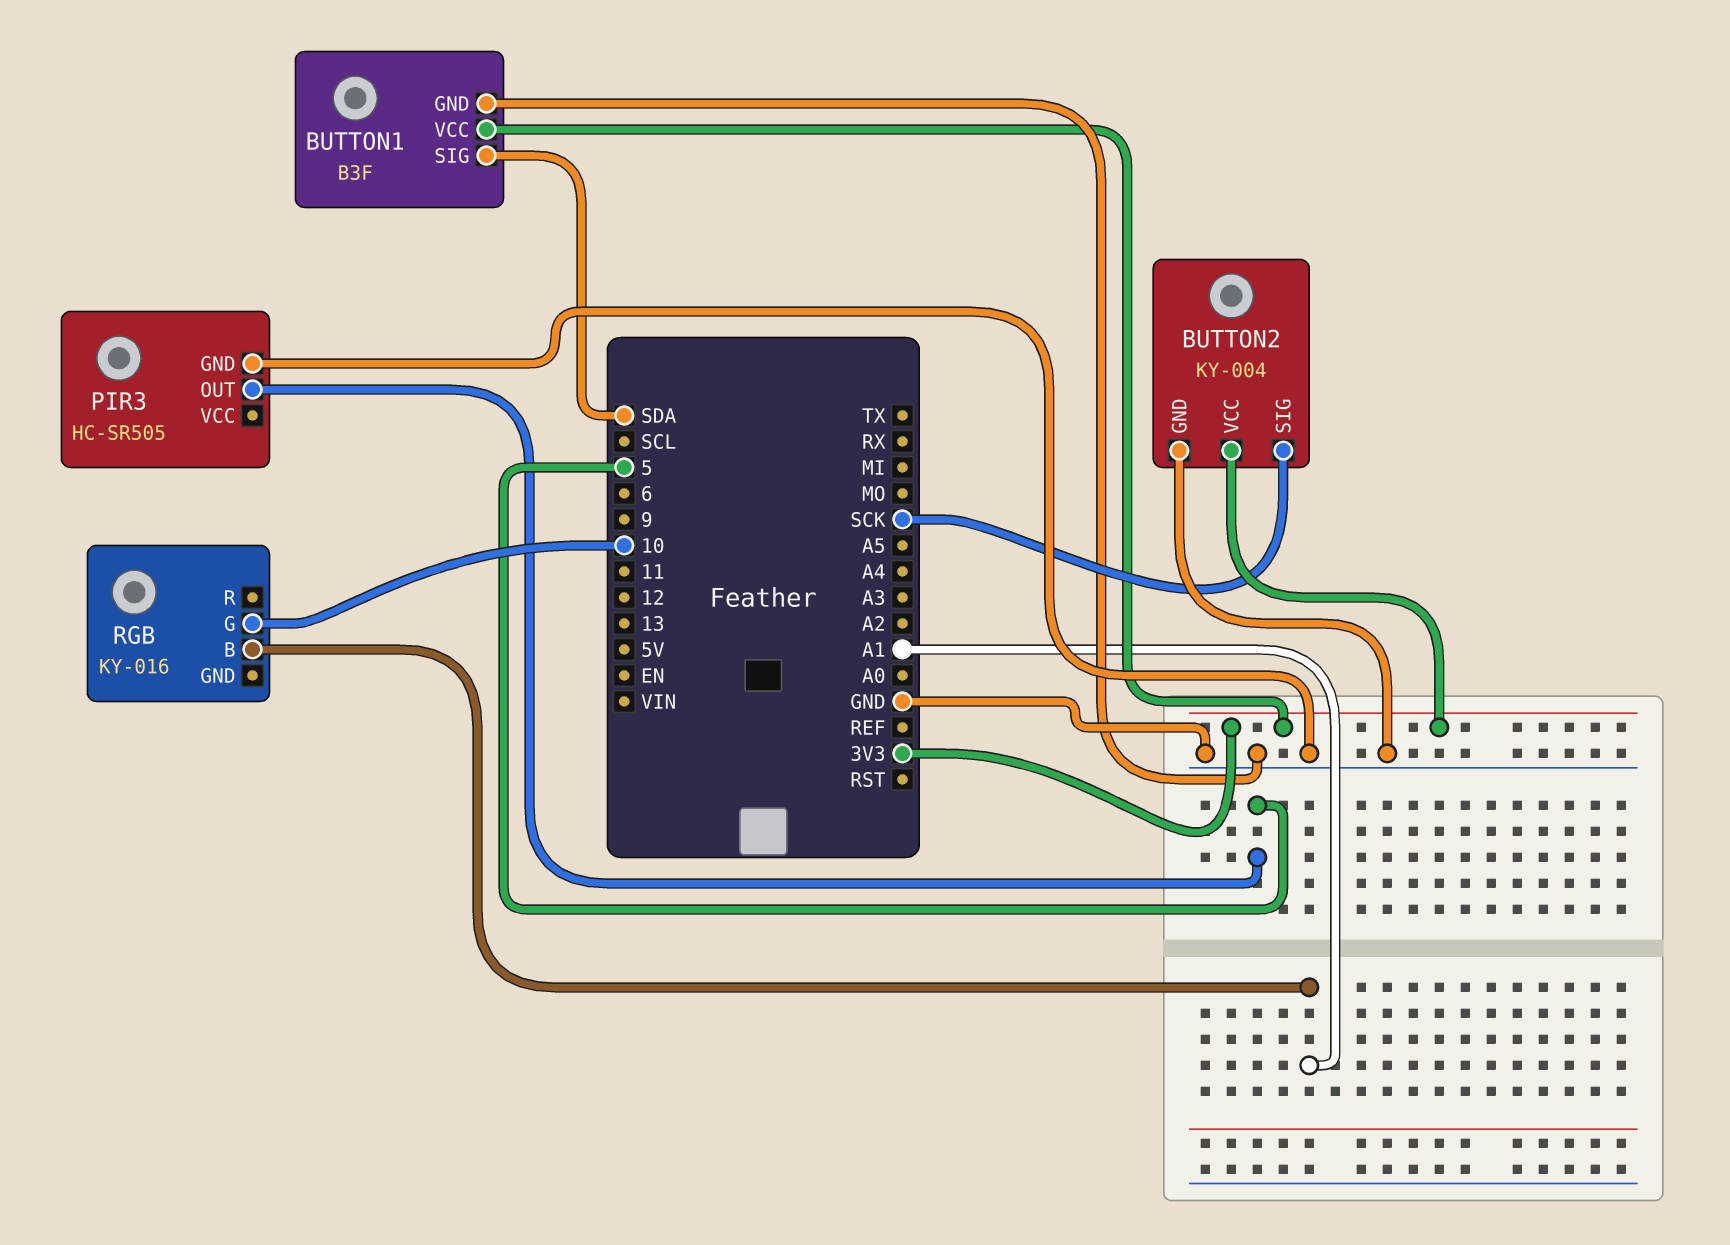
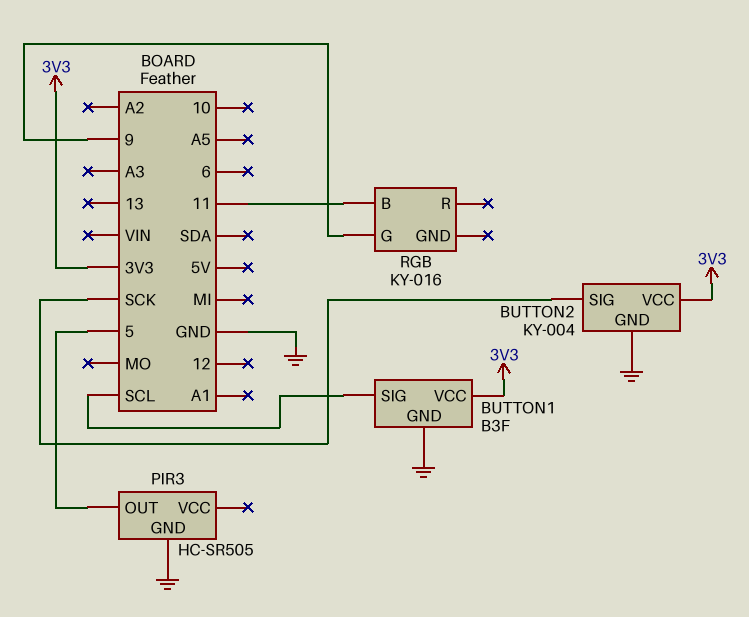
BUTTON1 pin SIG: SDA -> SCL
RGB pin B: A1 -> 11
RGB pin G: 10 -> 9

